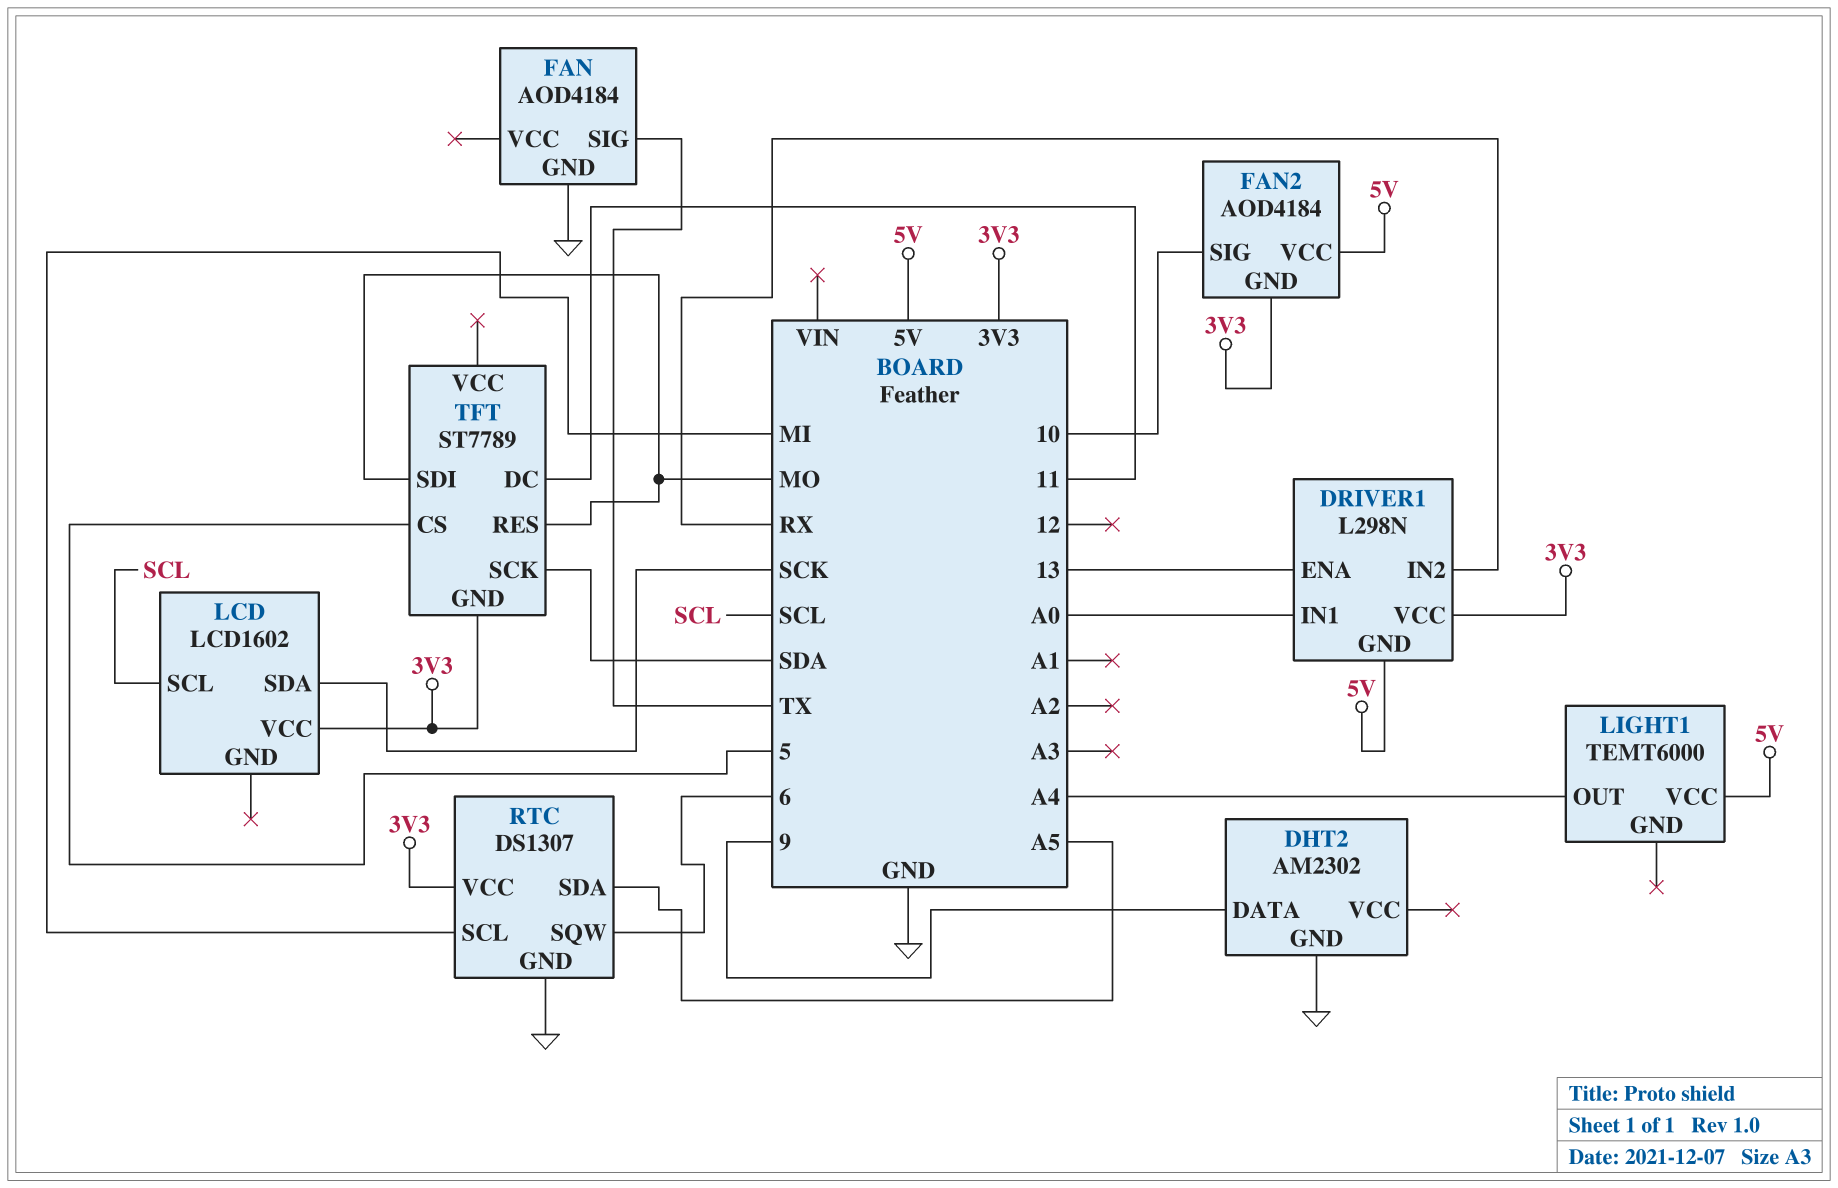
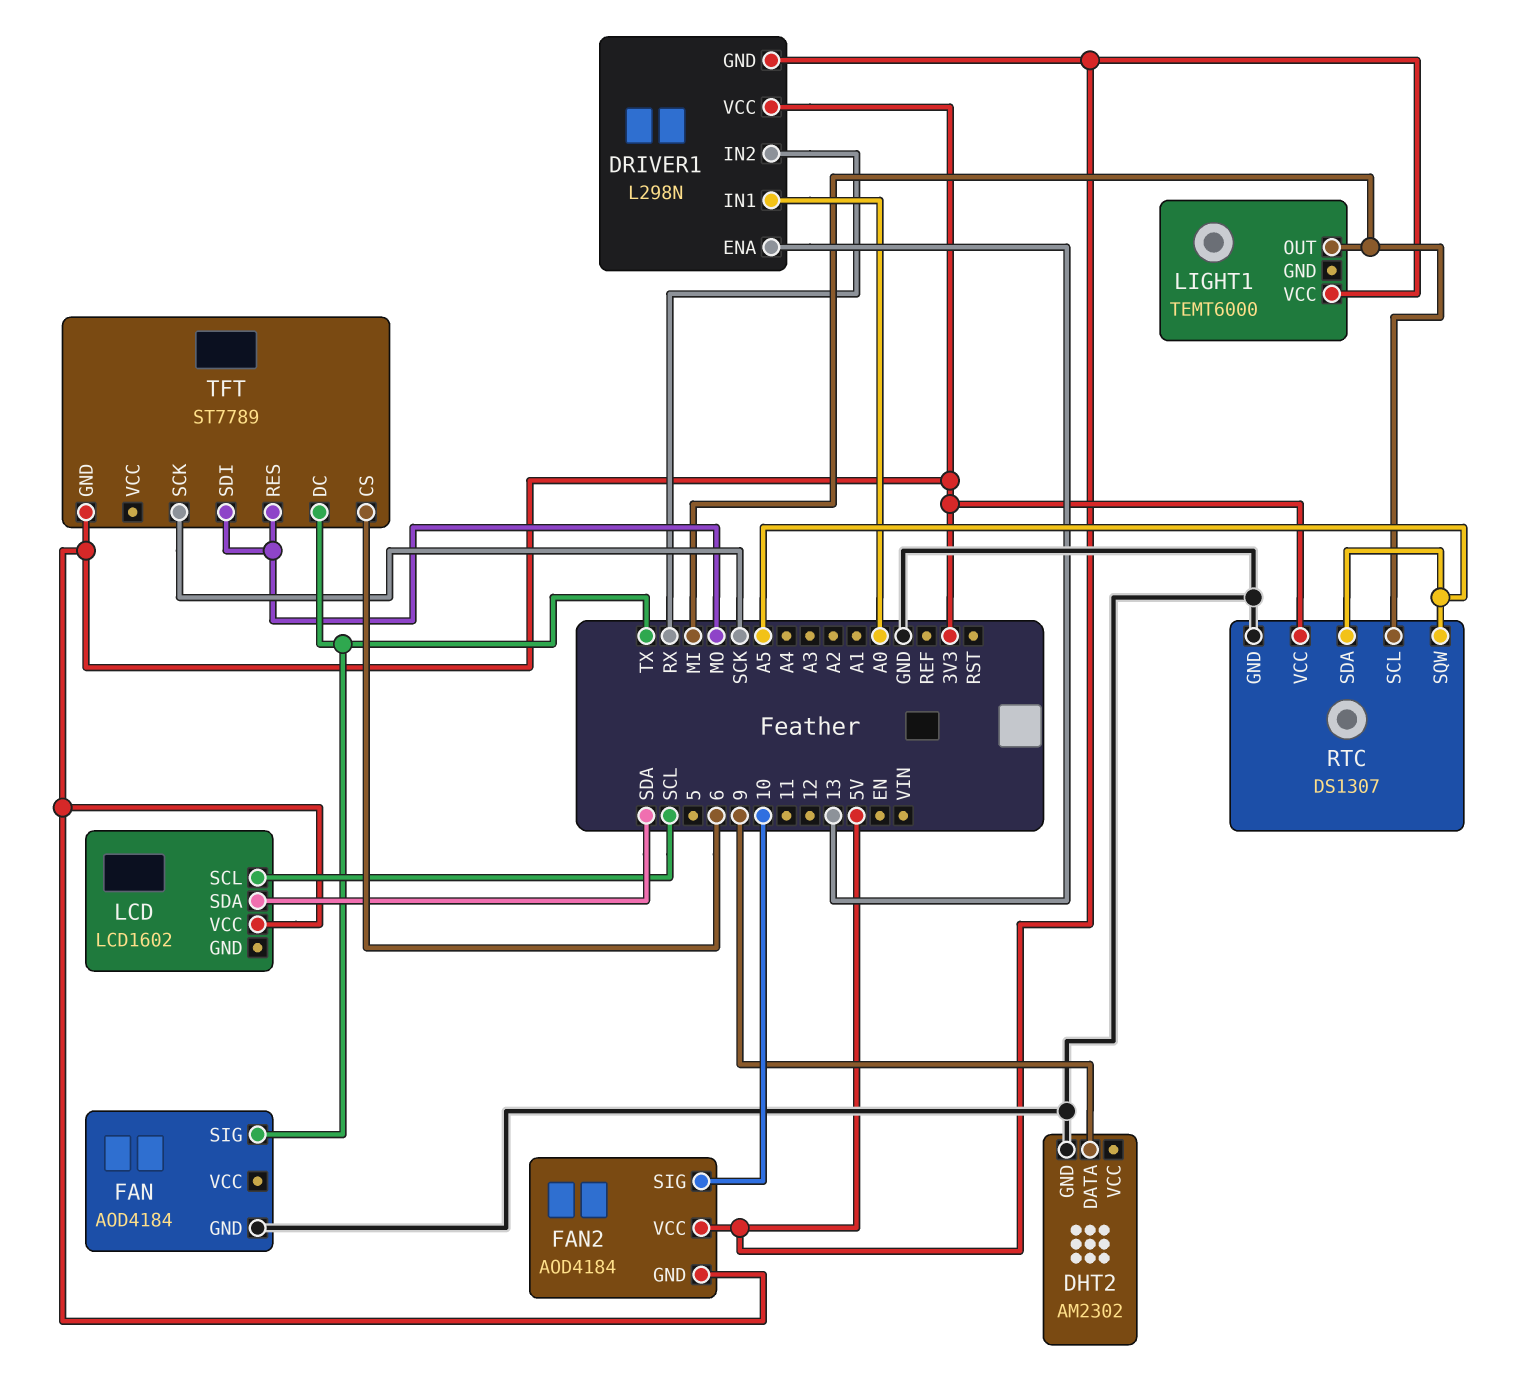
LCD pin SDA: SCK -> SDA
LIGHT1 pin OUT: A4 -> MI
RTC pin SQW: 6 -> A5
TFT pin CS: 5 -> 6
TFT pin DC: 11 -> TX
TFT pin SCK: SDA -> SCK

